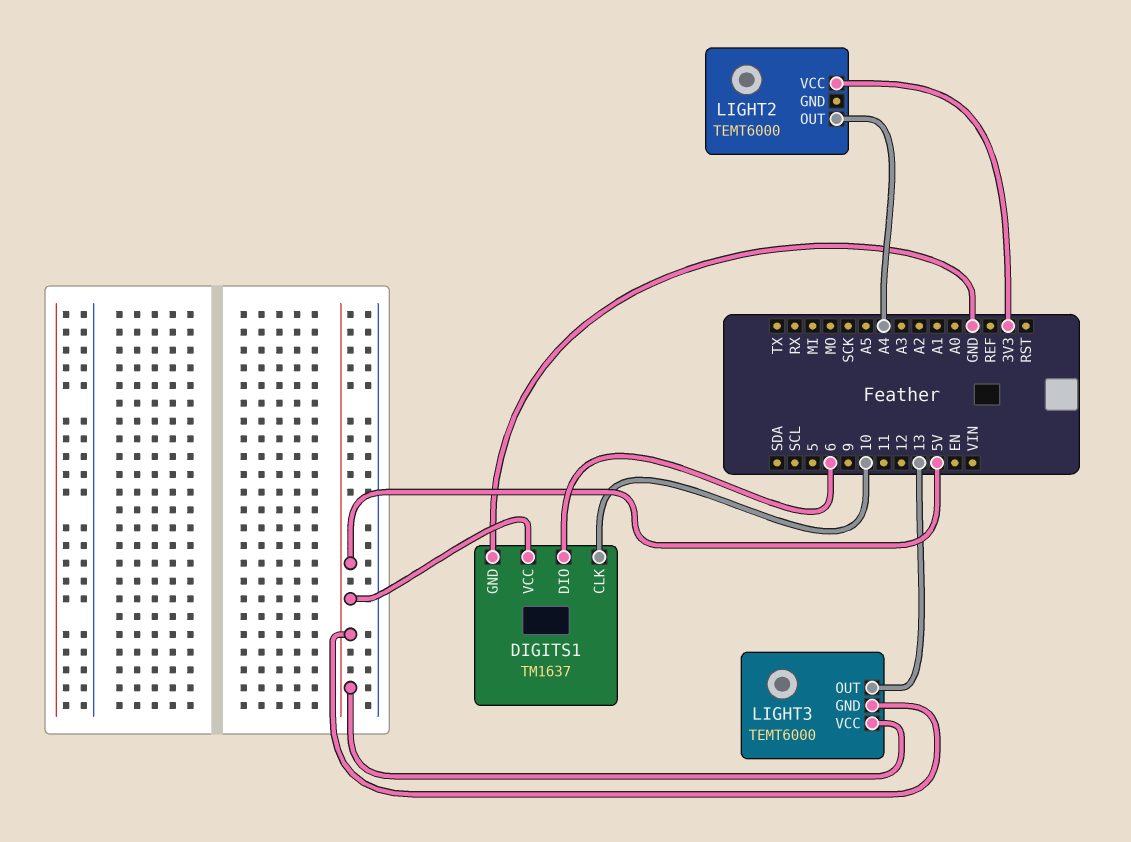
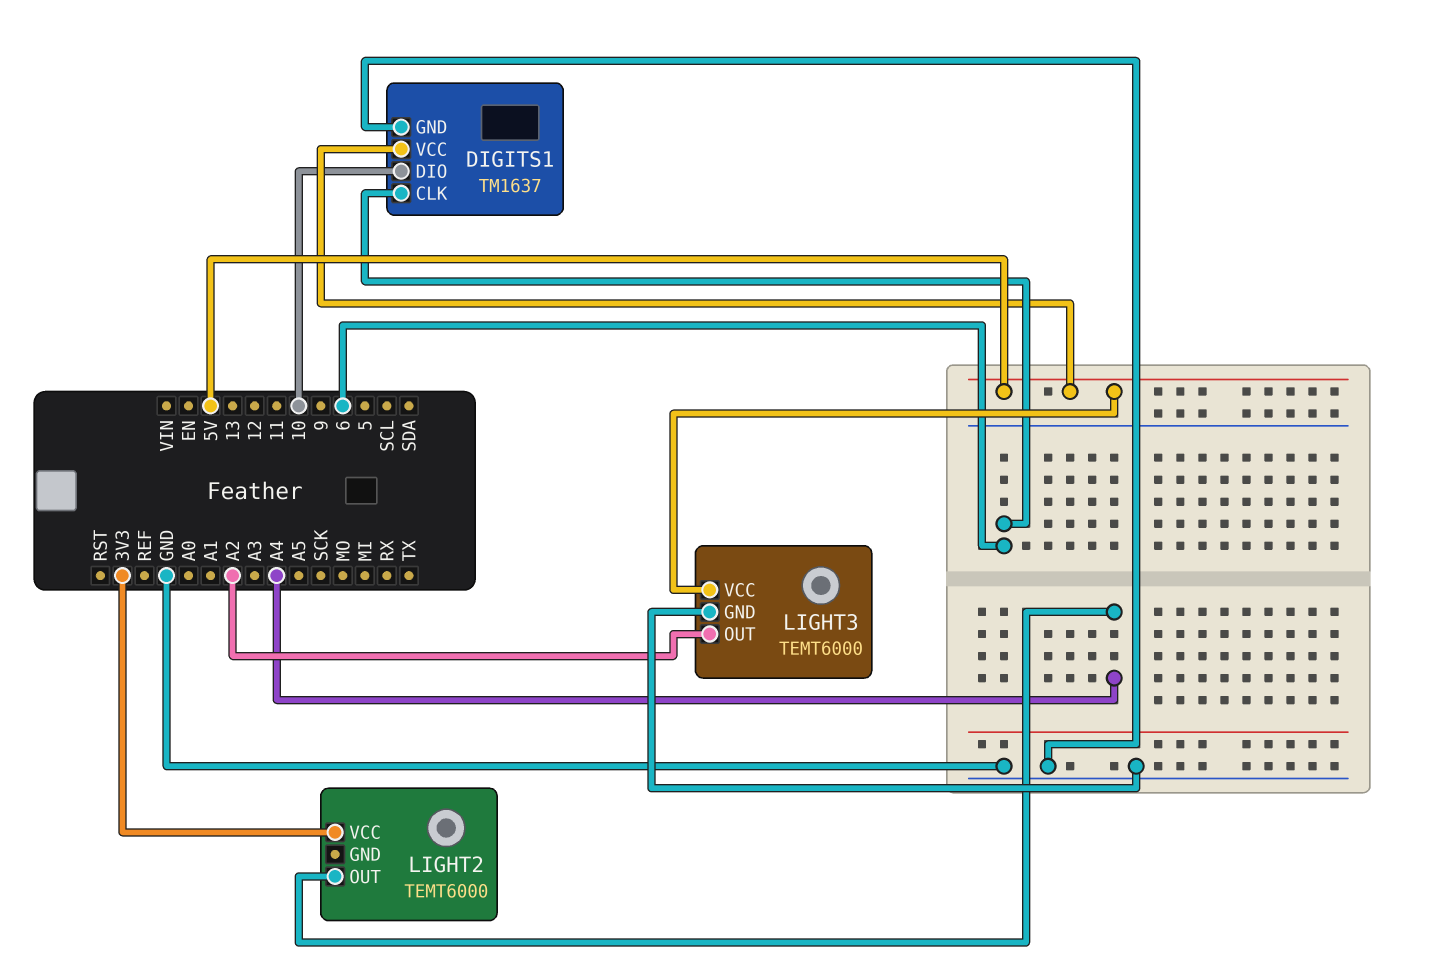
DIGITS1 pin CLK: 10 -> 6
DIGITS1 pin DIO: 6 -> 10
LIGHT3 pin GND: 5V -> GND
LIGHT3 pin OUT: 13 -> A2

